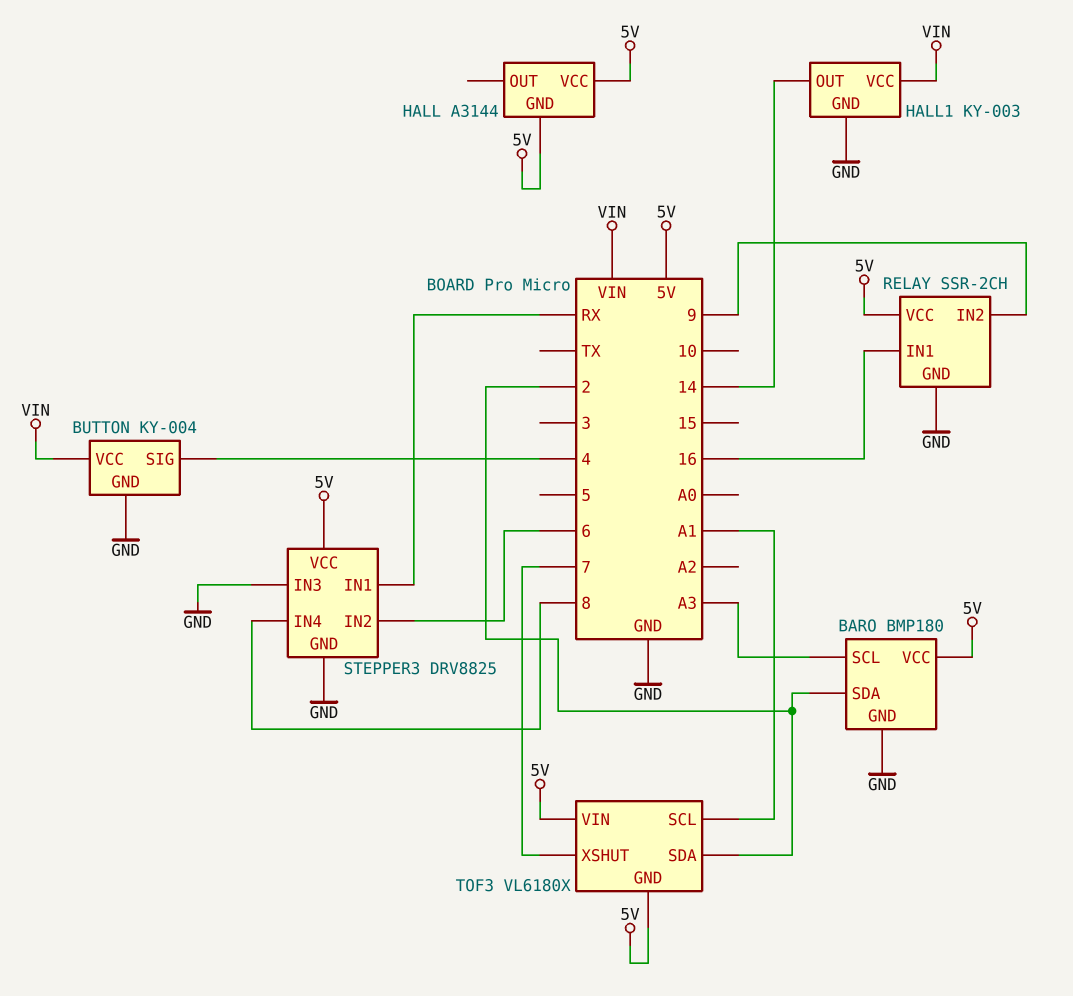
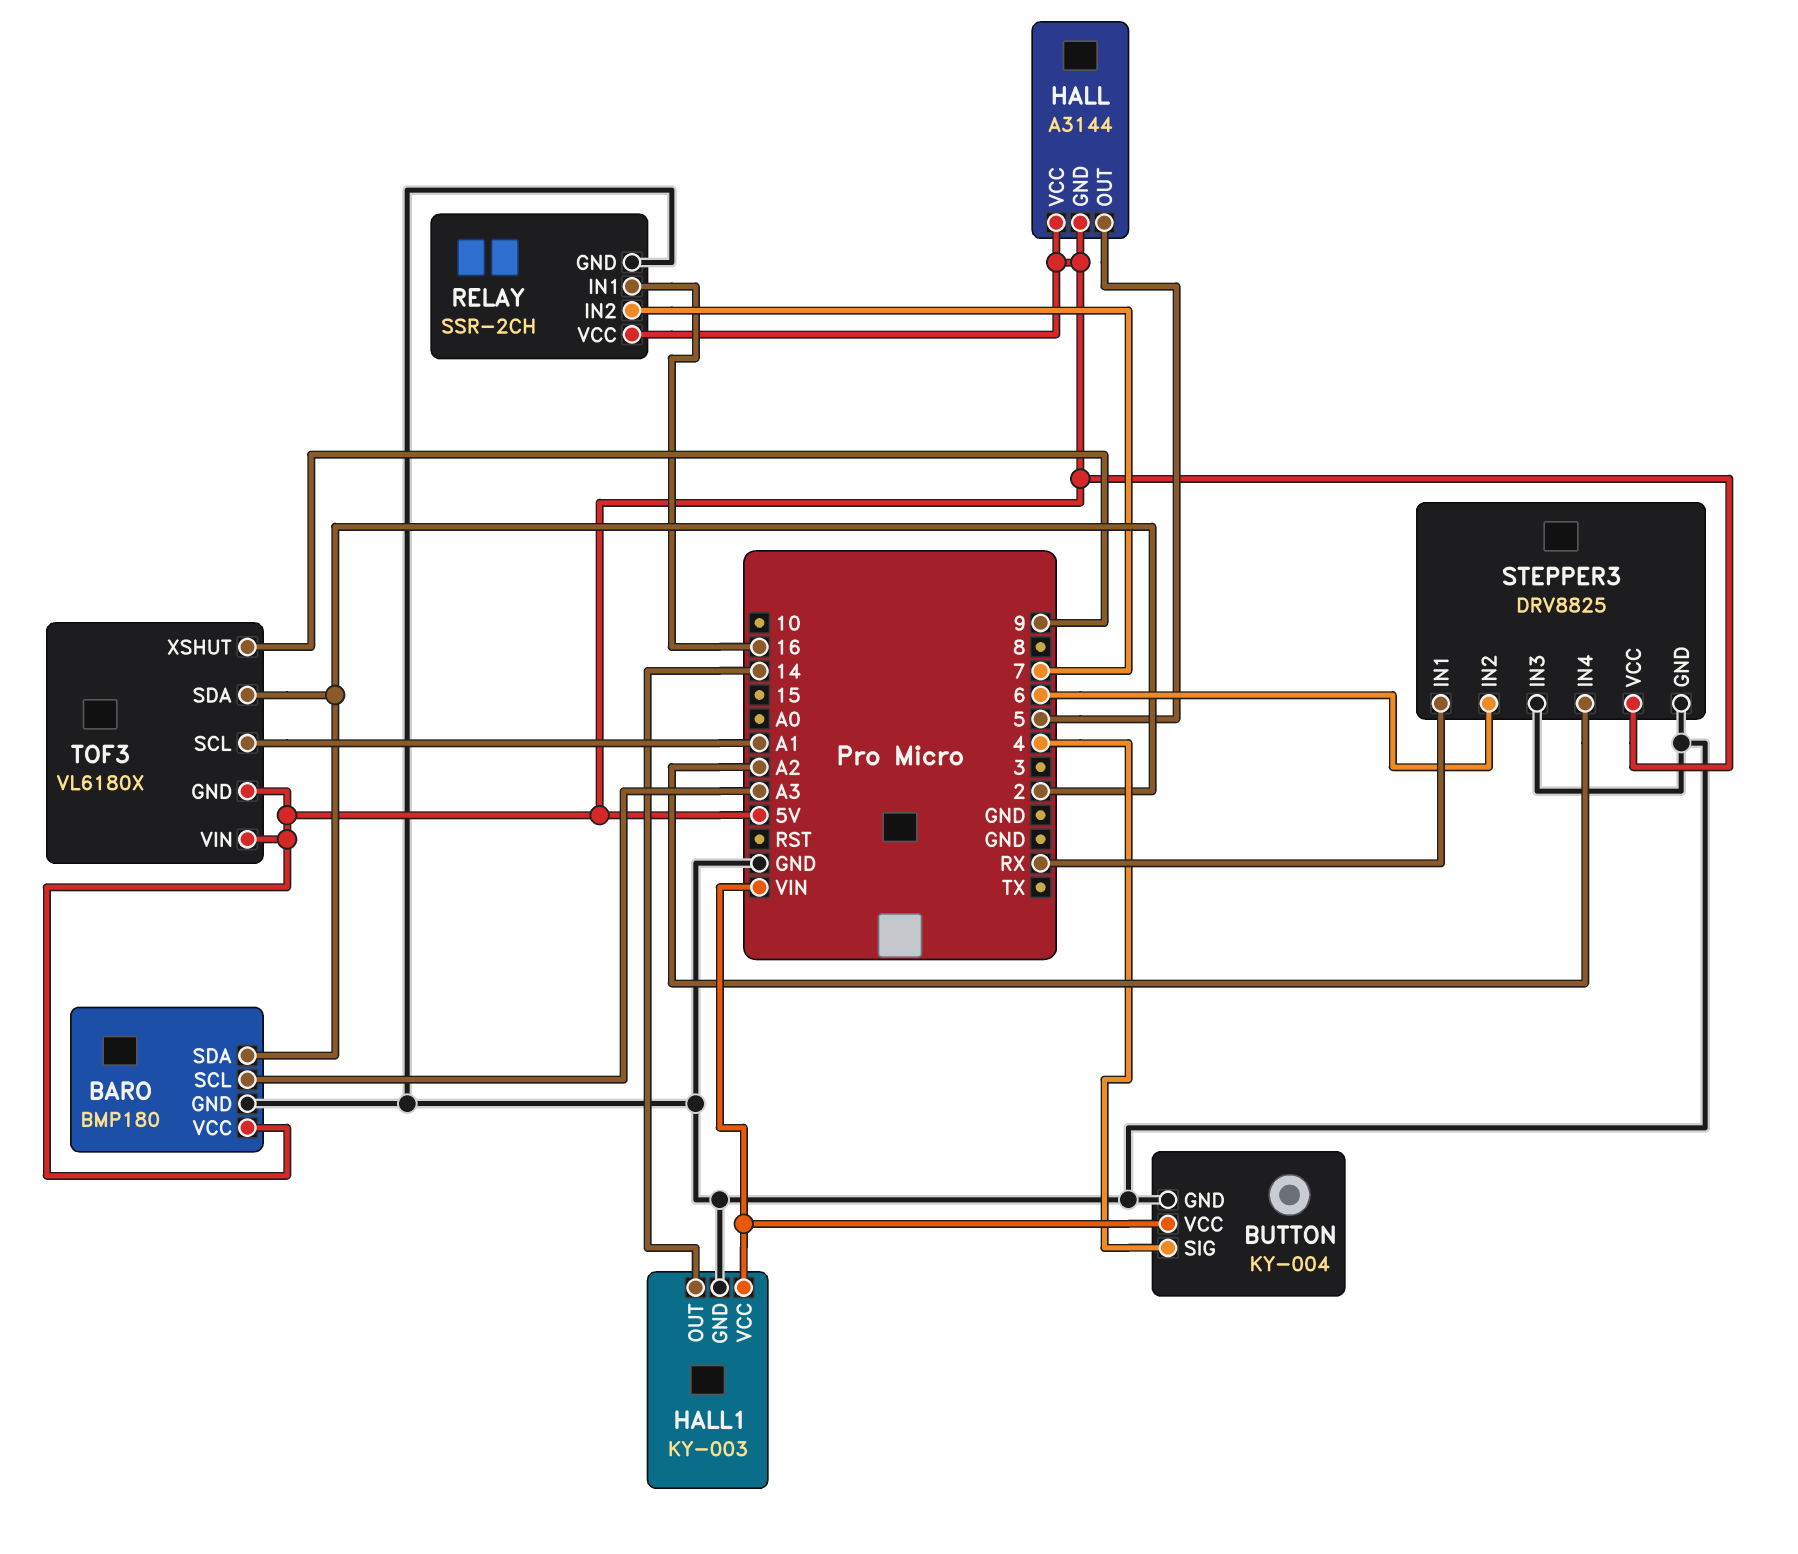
HALL pin OUT: none -> 5
RELAY pin IN2: 9 -> 7
STEPPER3 pin IN4: 8 -> A2
TOF3 pin XSHUT: 7 -> 9

